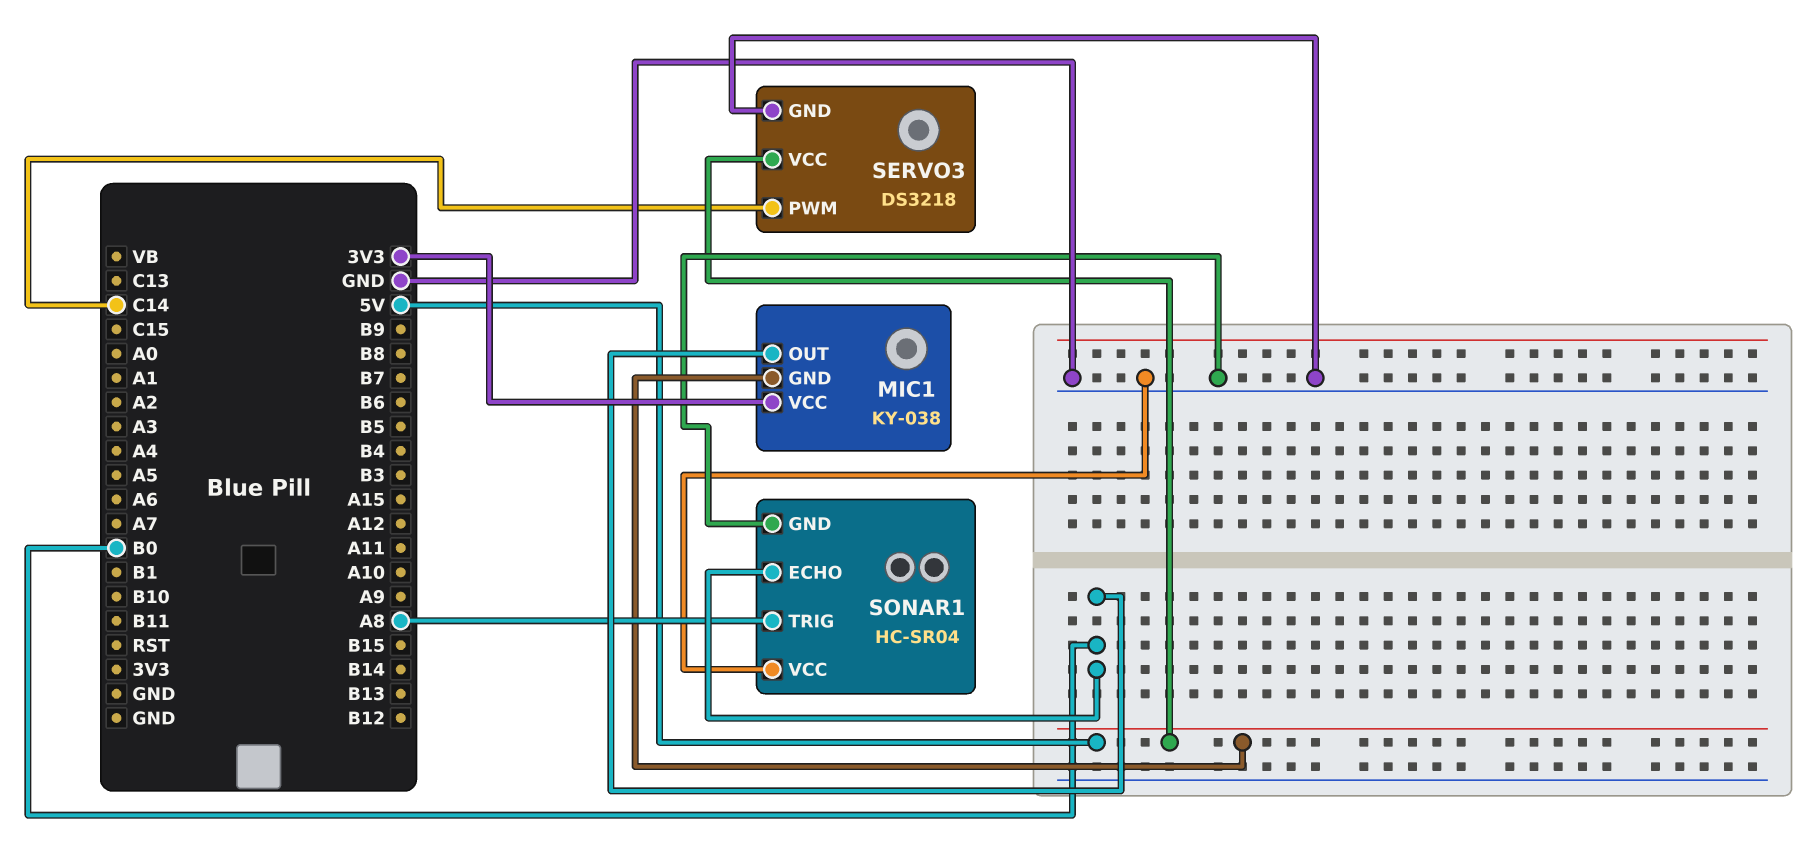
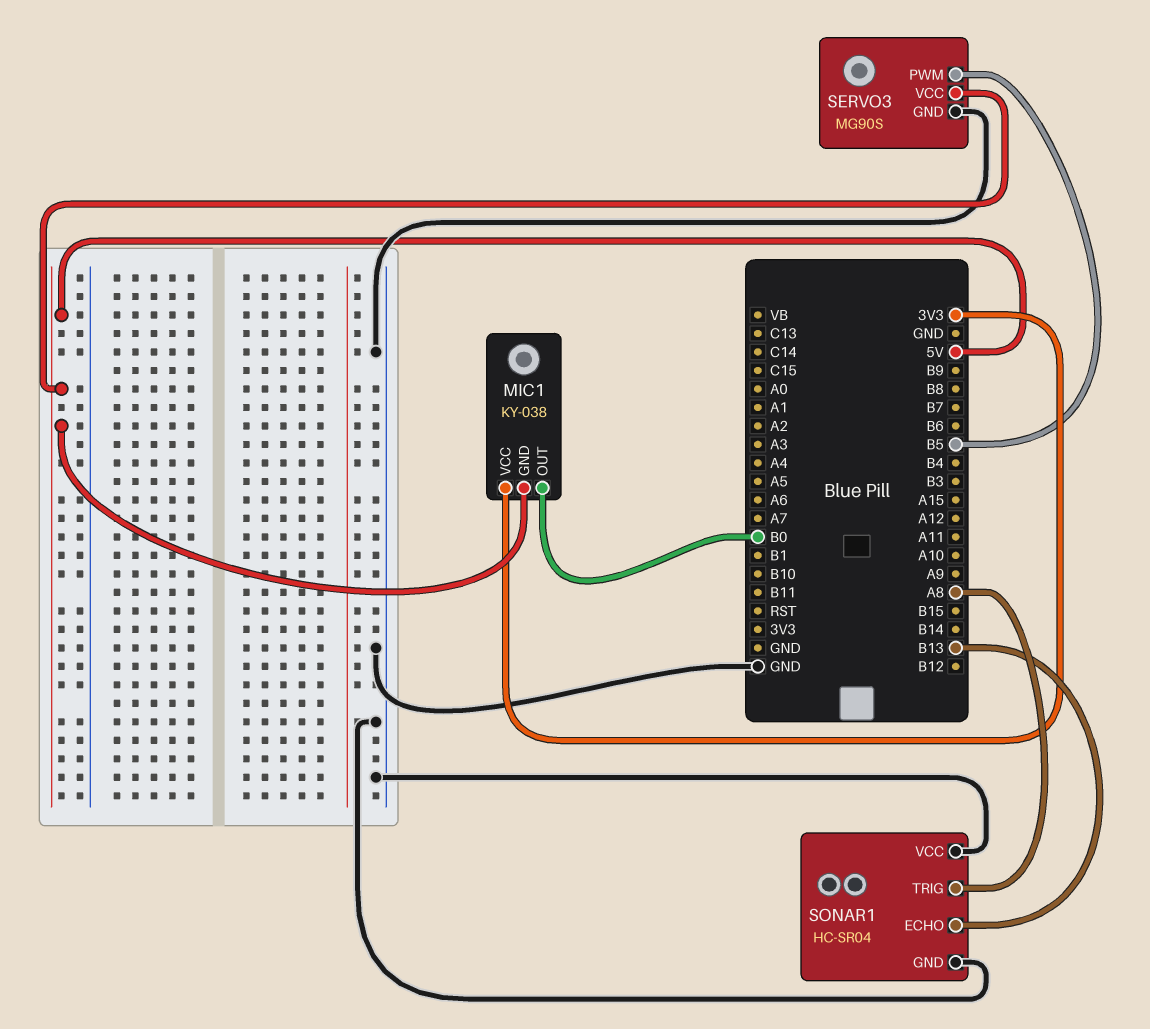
SERVO3: DS3218 -> MG90S
SERVO3 pin PWM: C14 -> B5
SONAR1 pin ECHO: B0 -> B13

